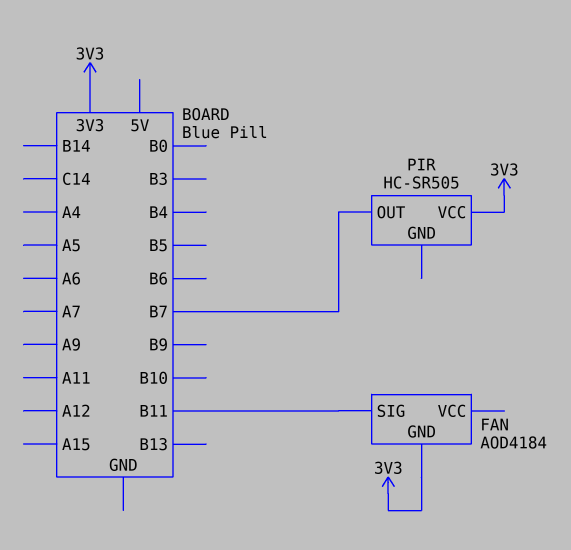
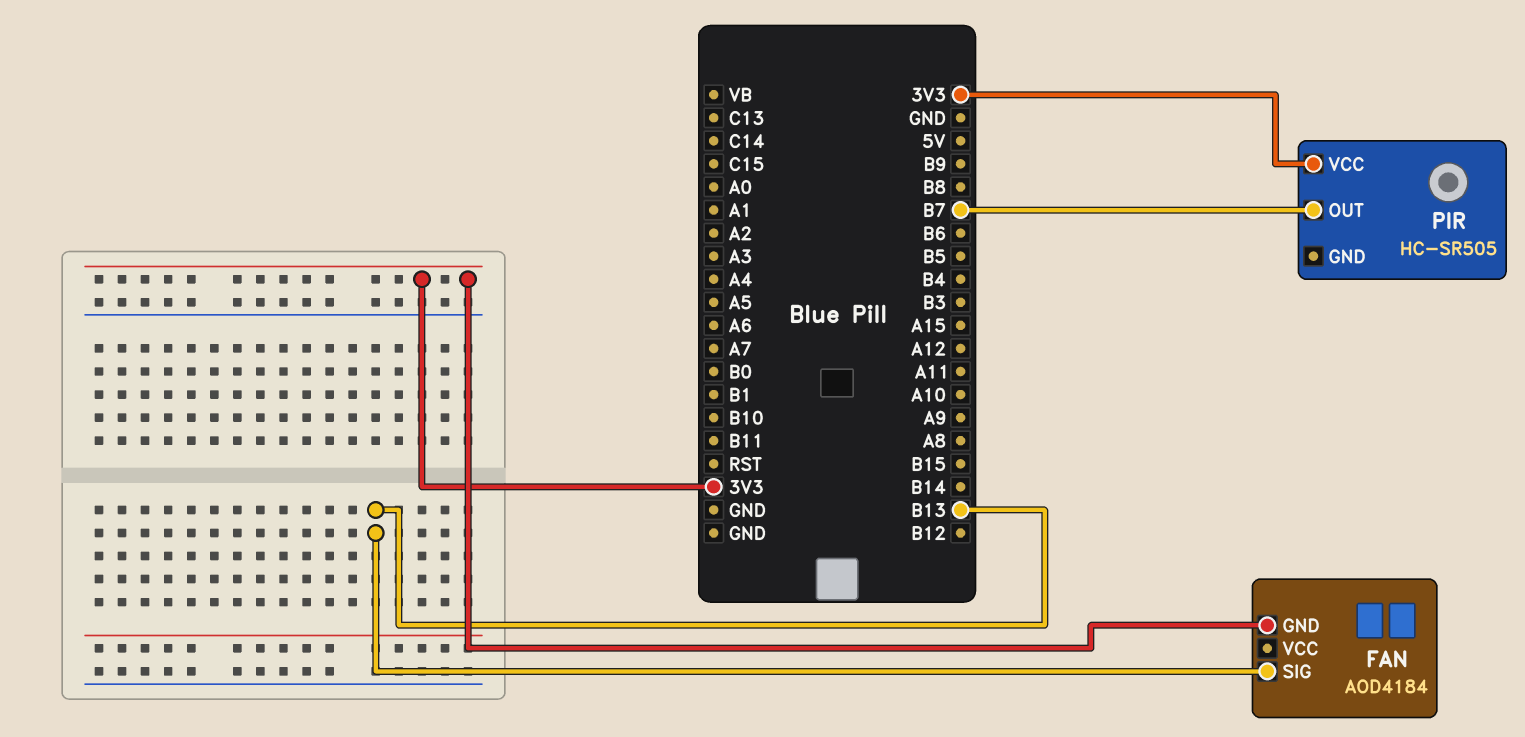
FAN pin SIG: B11 -> B13

